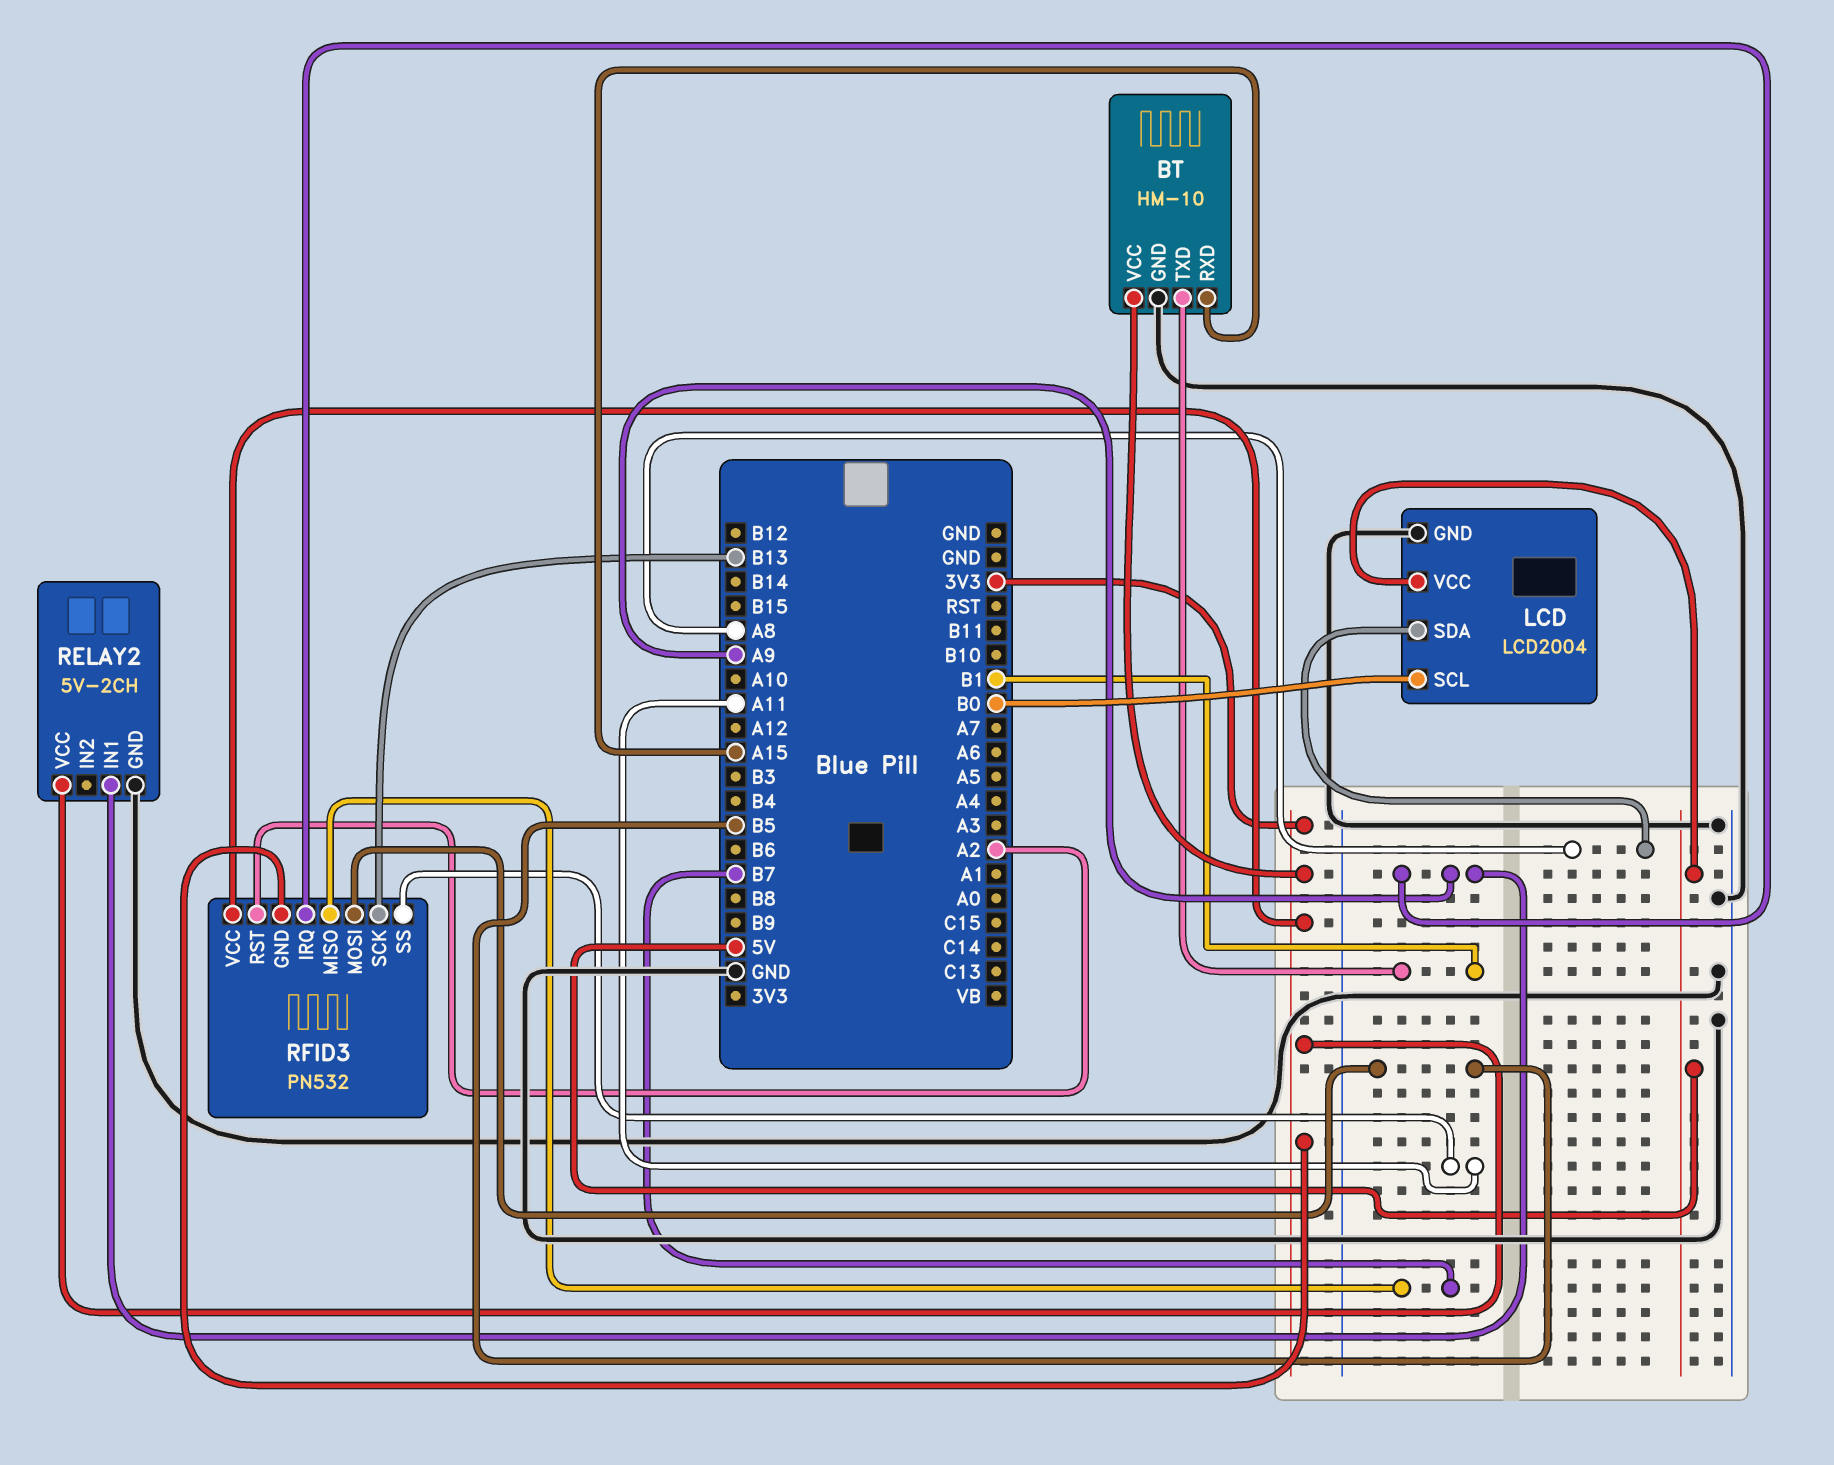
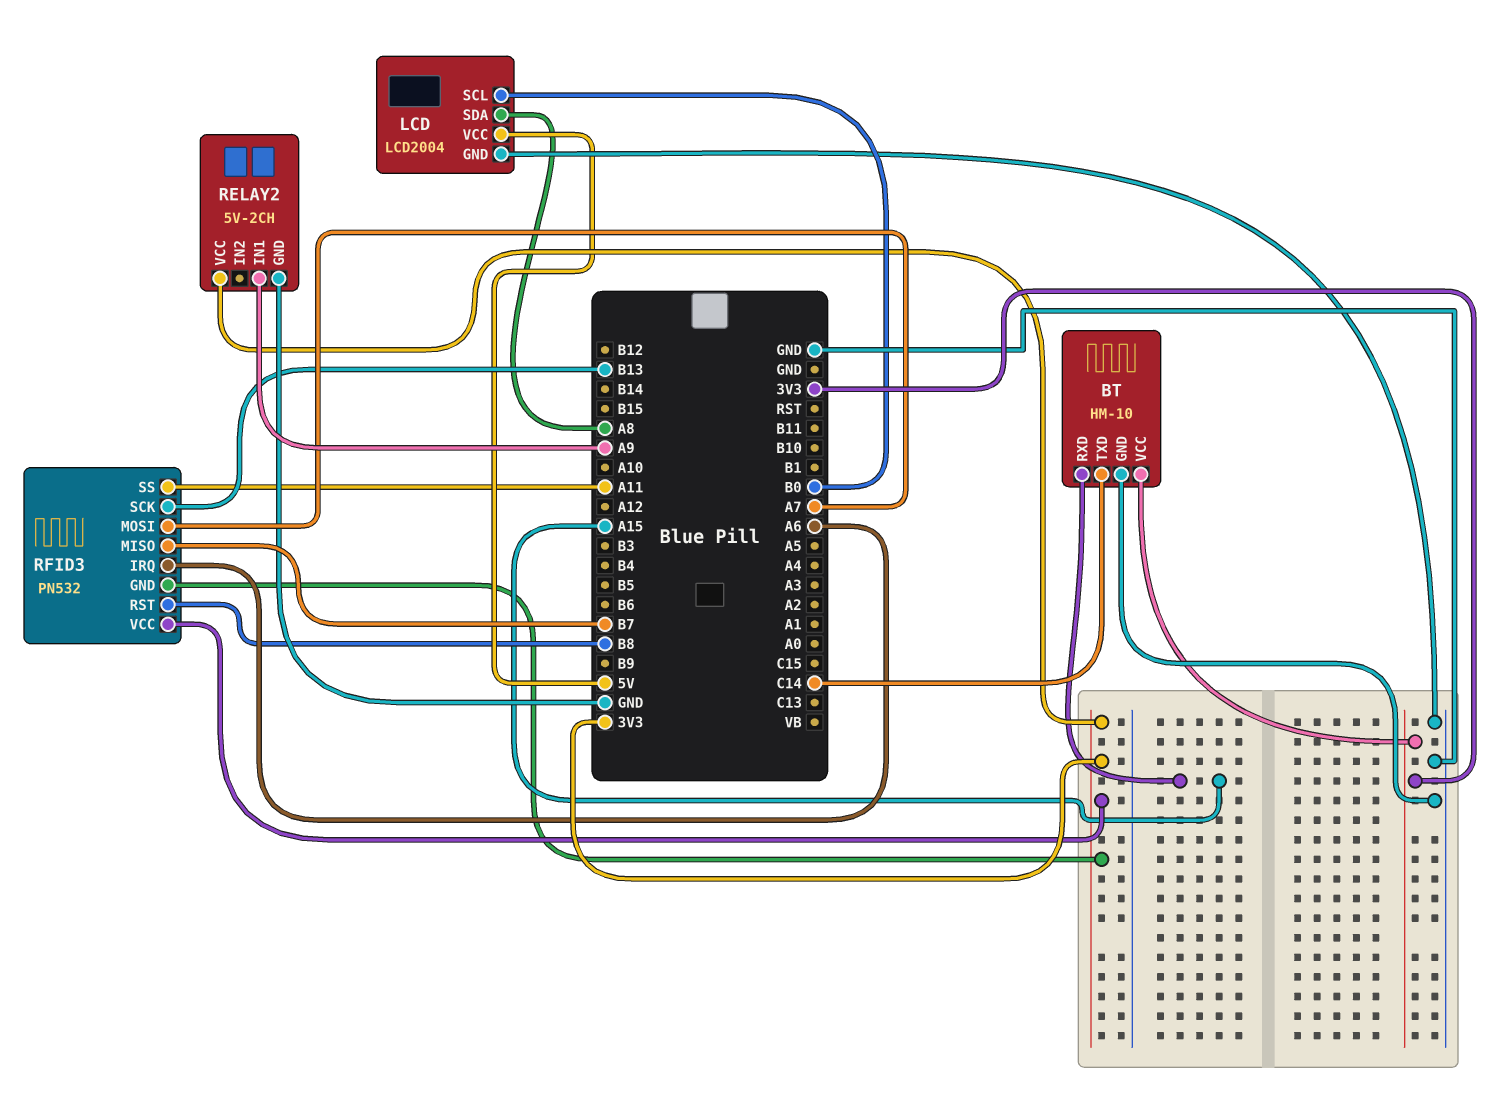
BT pin TXD: B1 -> C14
RFID3 pin IRQ: A9 -> A6
RFID3 pin MOSI: B5 -> A7
RFID3 pin RST: A2 -> B8

